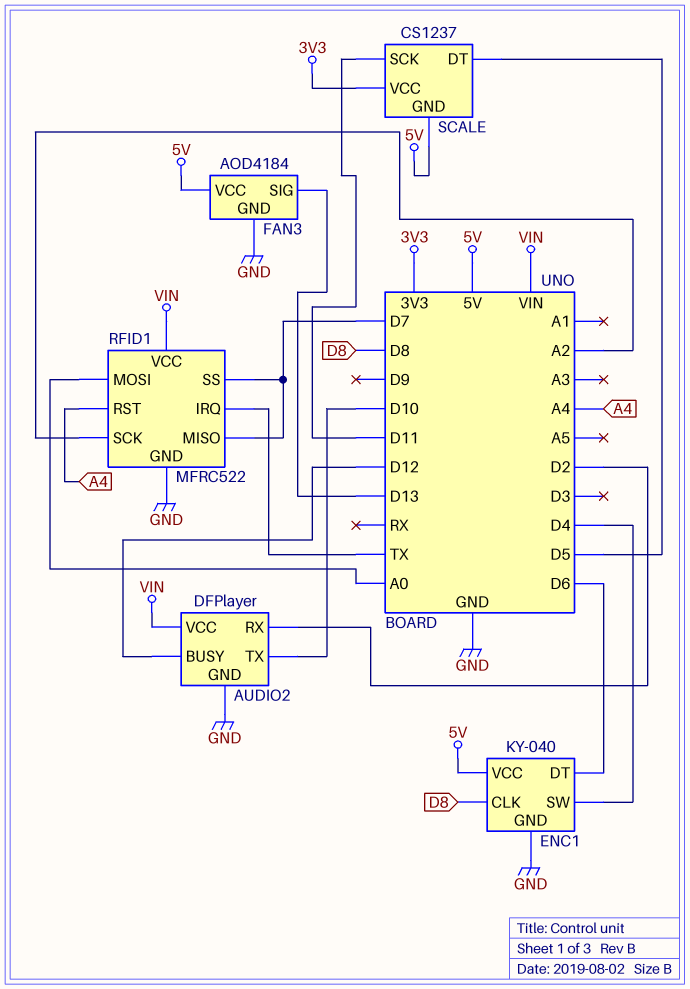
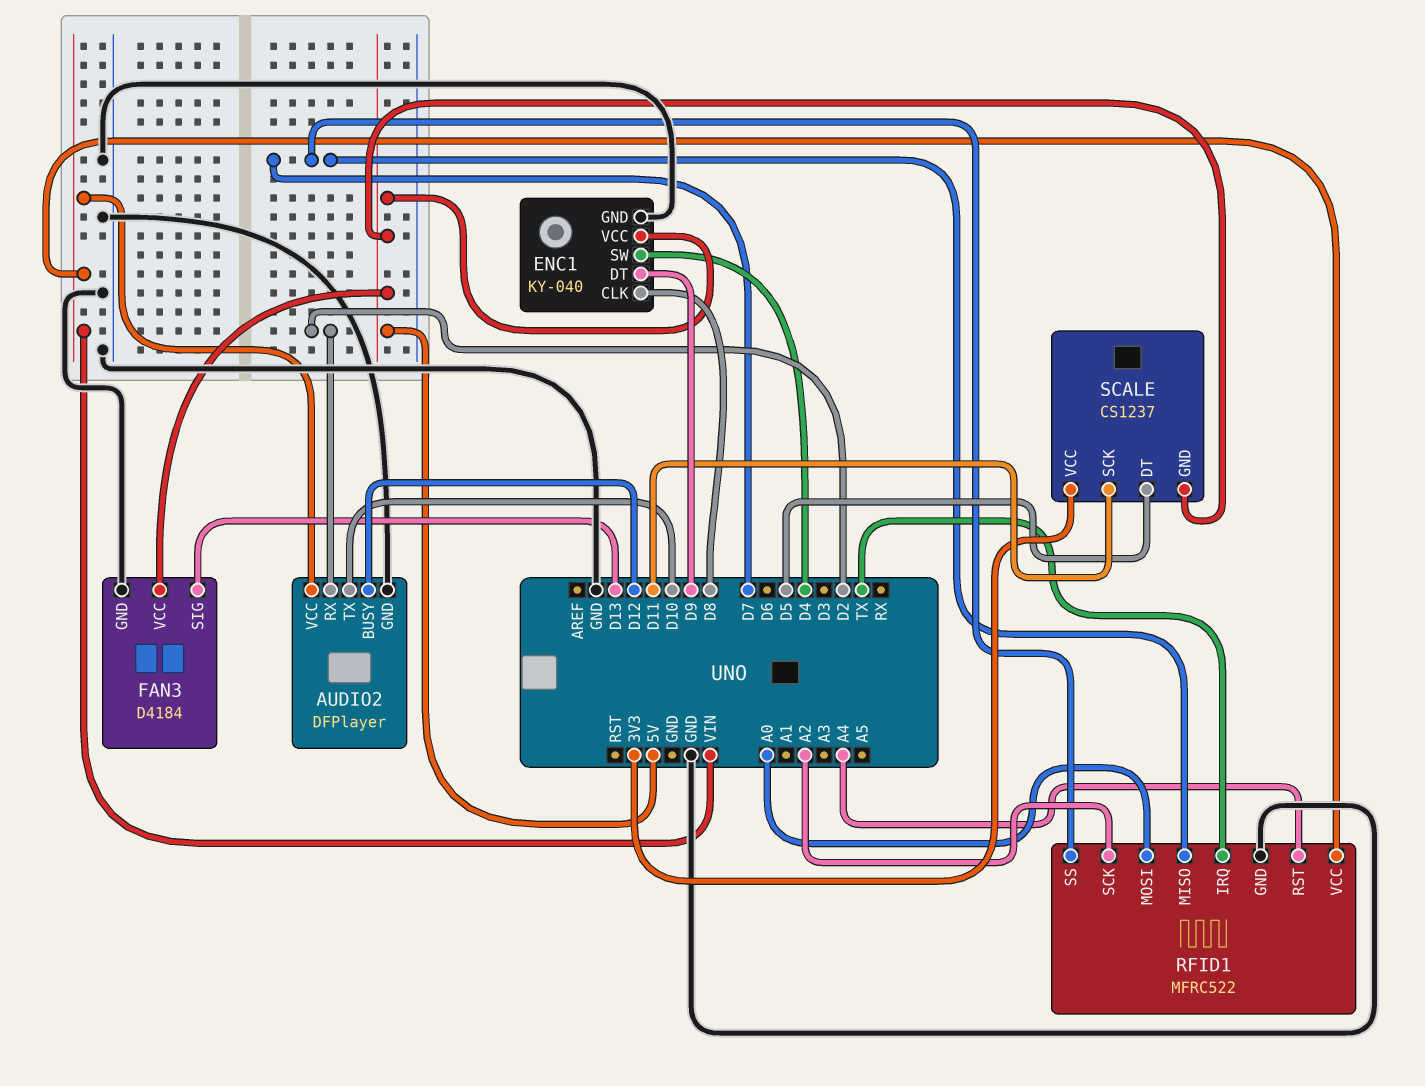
ENC1 pin DT: D6 -> D9
FAN3: AOD4184 -> D4184

